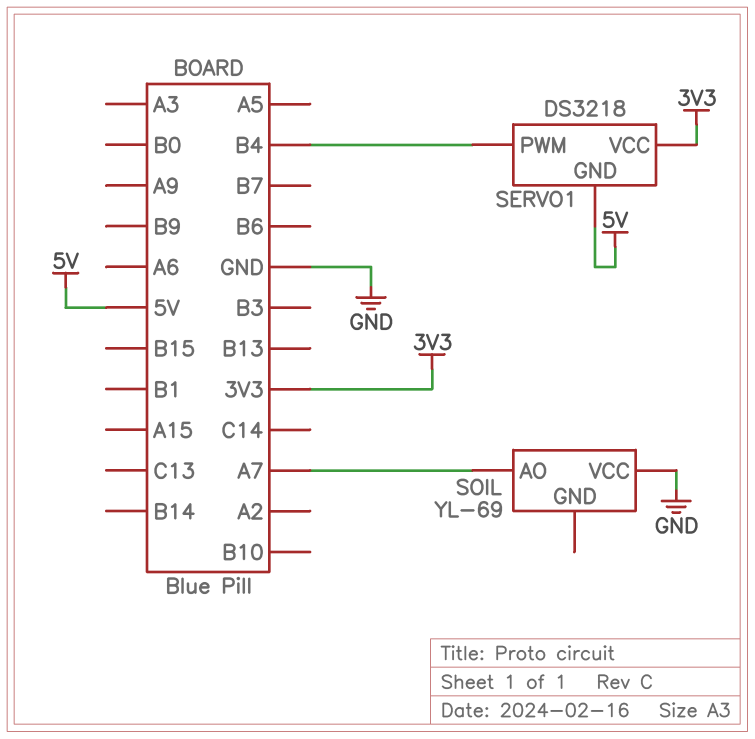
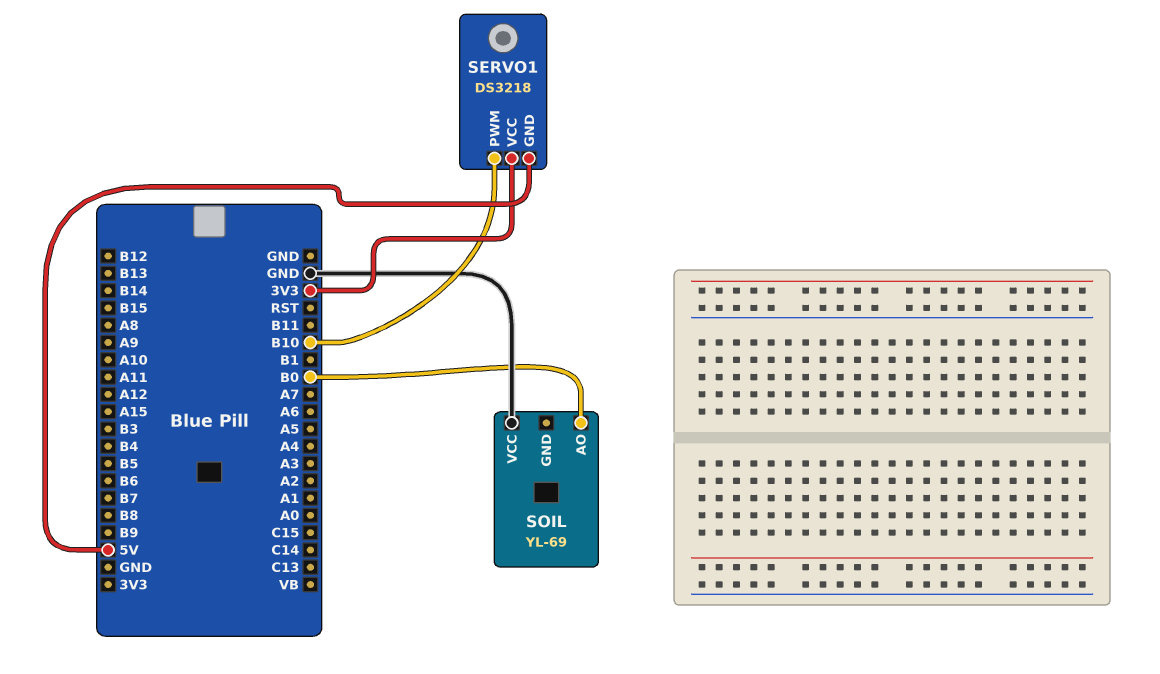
SERVO1 pin PWM: B4 -> B10
SOIL pin AO: A7 -> B0

